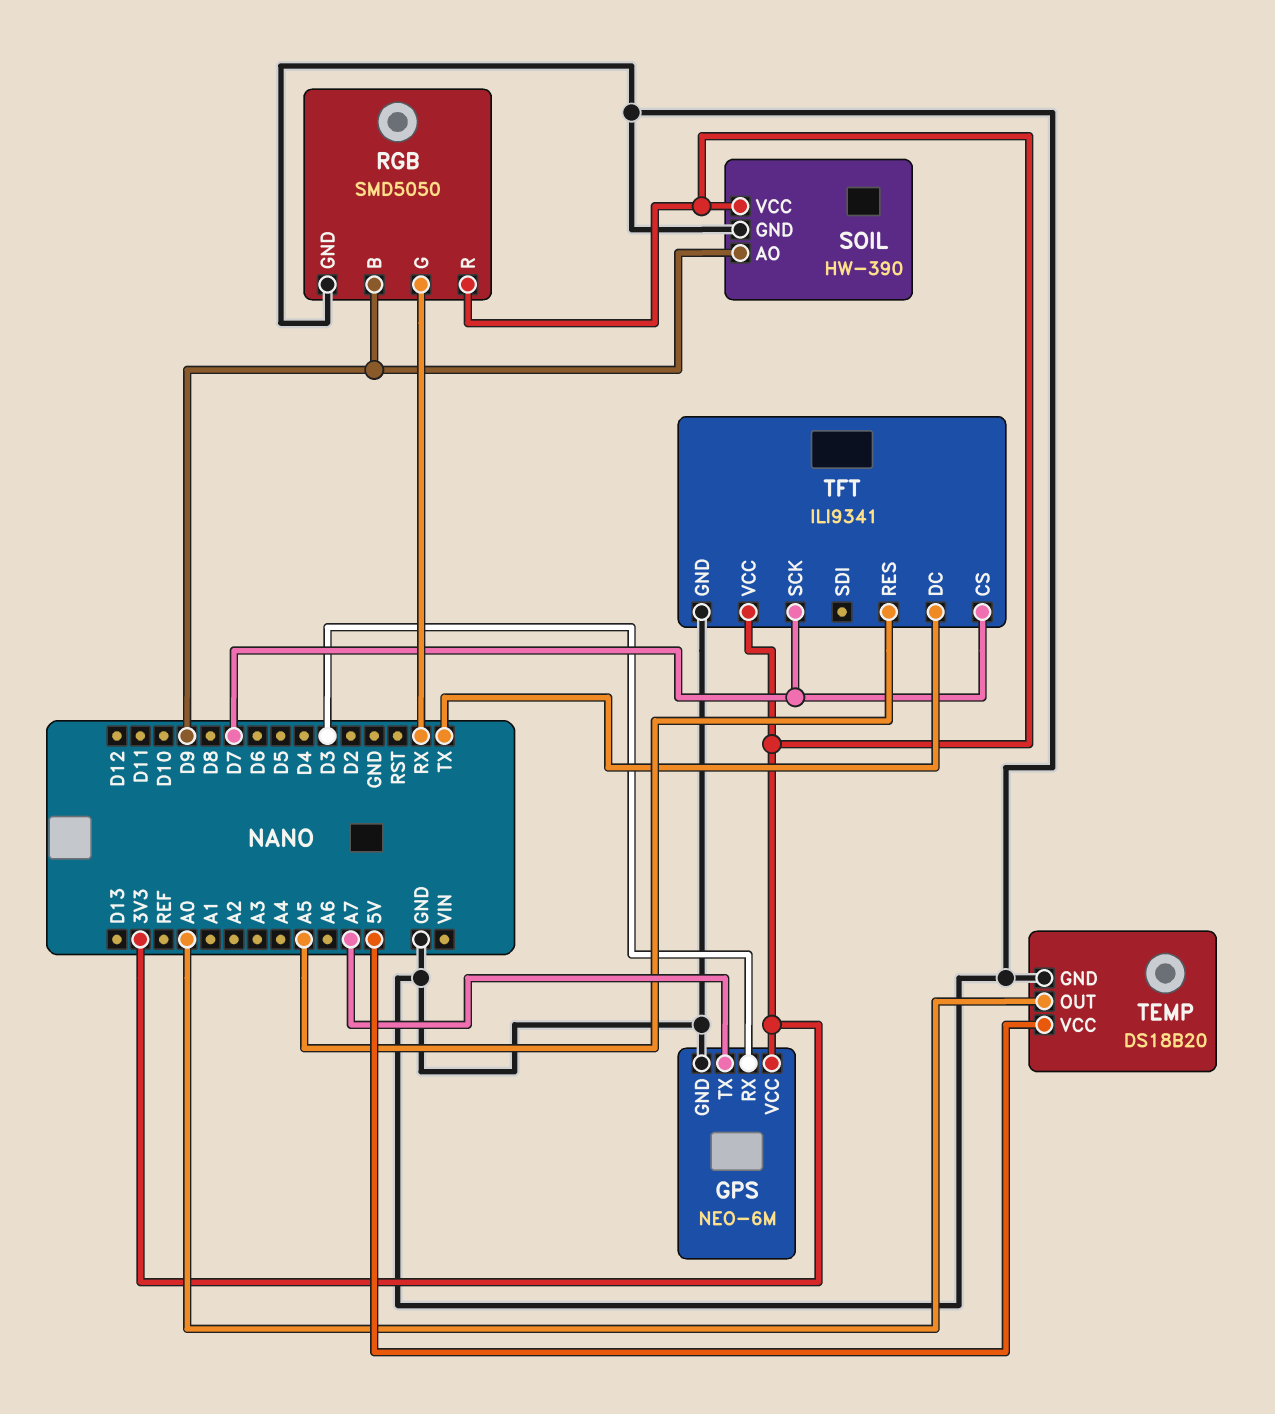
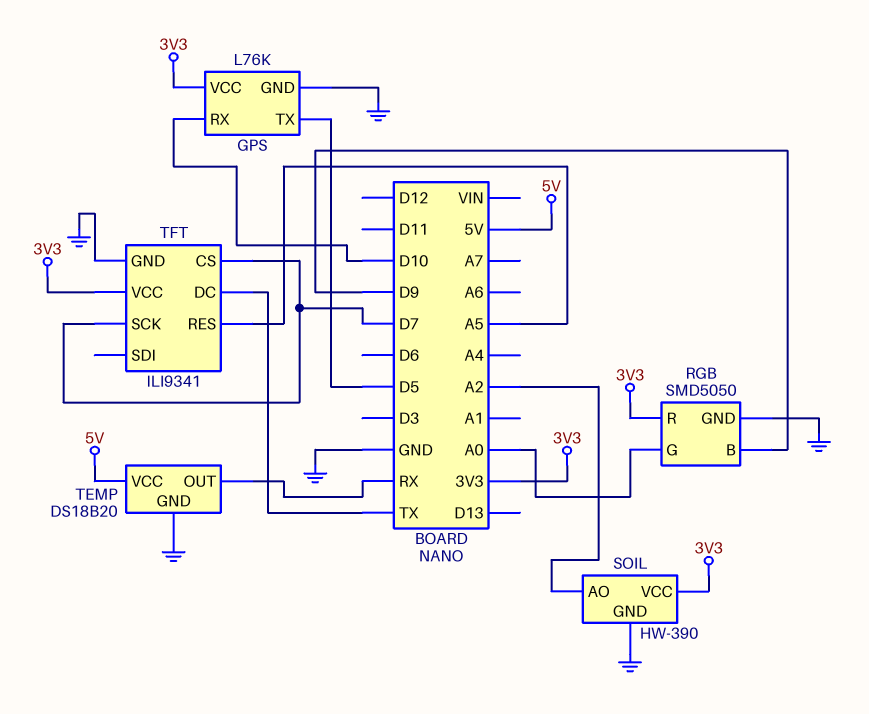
GPS: NEO-6M -> L76K
GPS pin RX: D3 -> D10
GPS pin TX: A7 -> D5
RGB pin G: RX -> A0
SOIL pin AO: D9 -> A2
TEMP pin OUT: A0 -> RX

